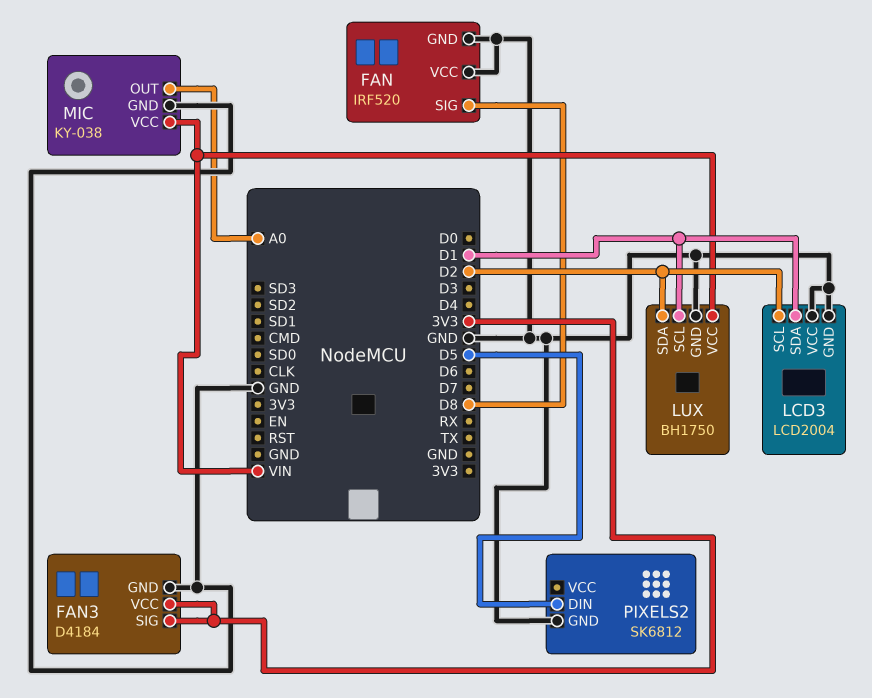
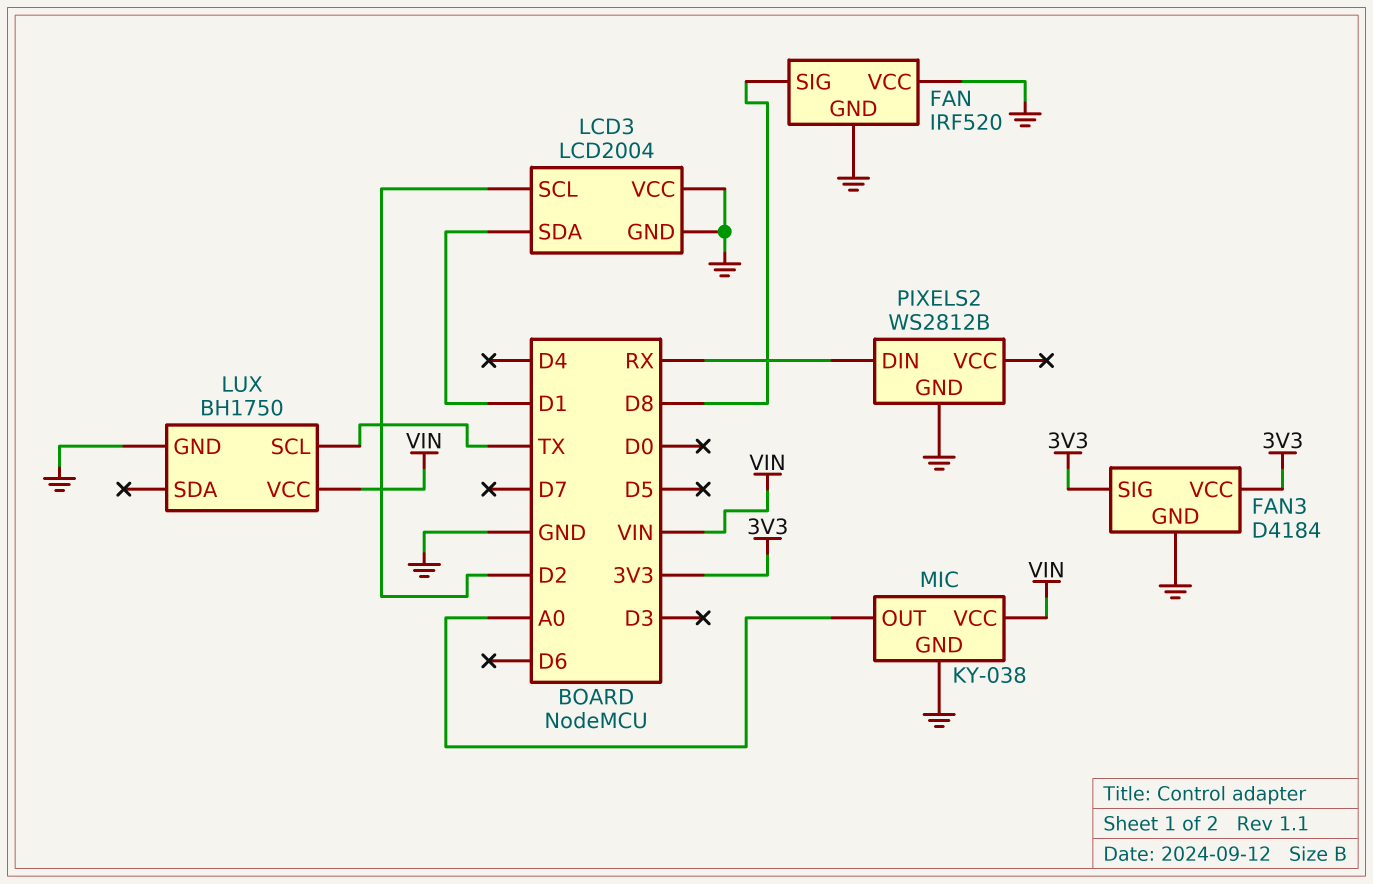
LUX pin SCL: D1 -> TX
LUX pin SDA: D2 -> none
PIXELS2: SK6812 -> WS2812B
PIXELS2 pin DIN: D5 -> RX

